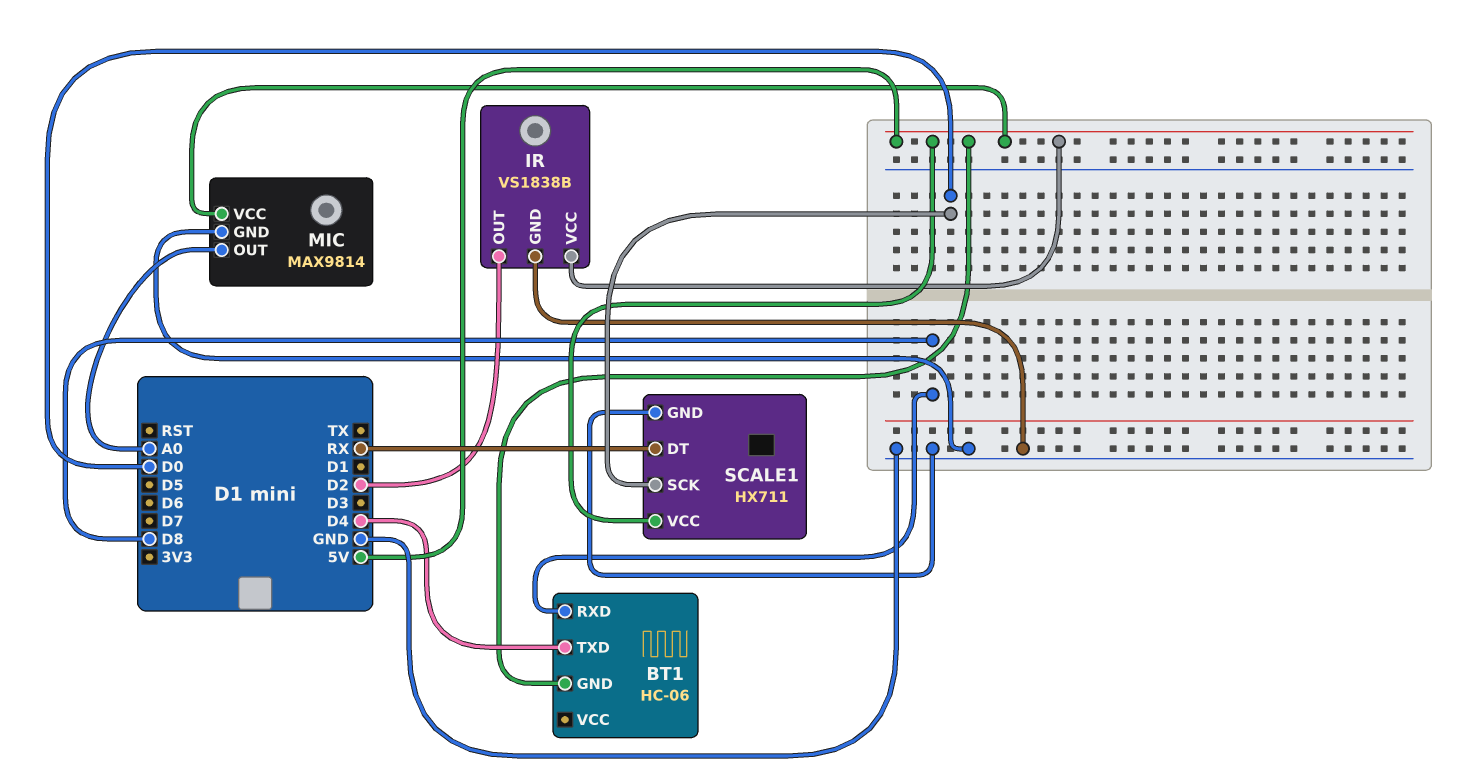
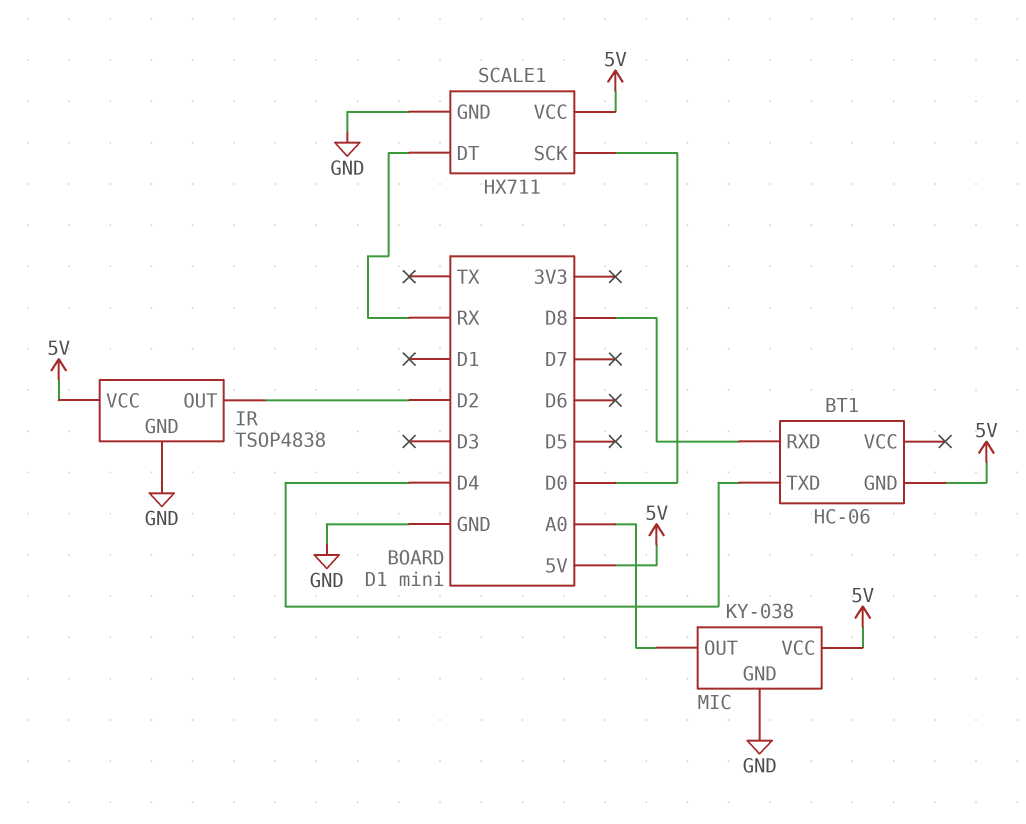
IR: VS1838B -> TSOP4838
MIC: MAX9814 -> KY-038

